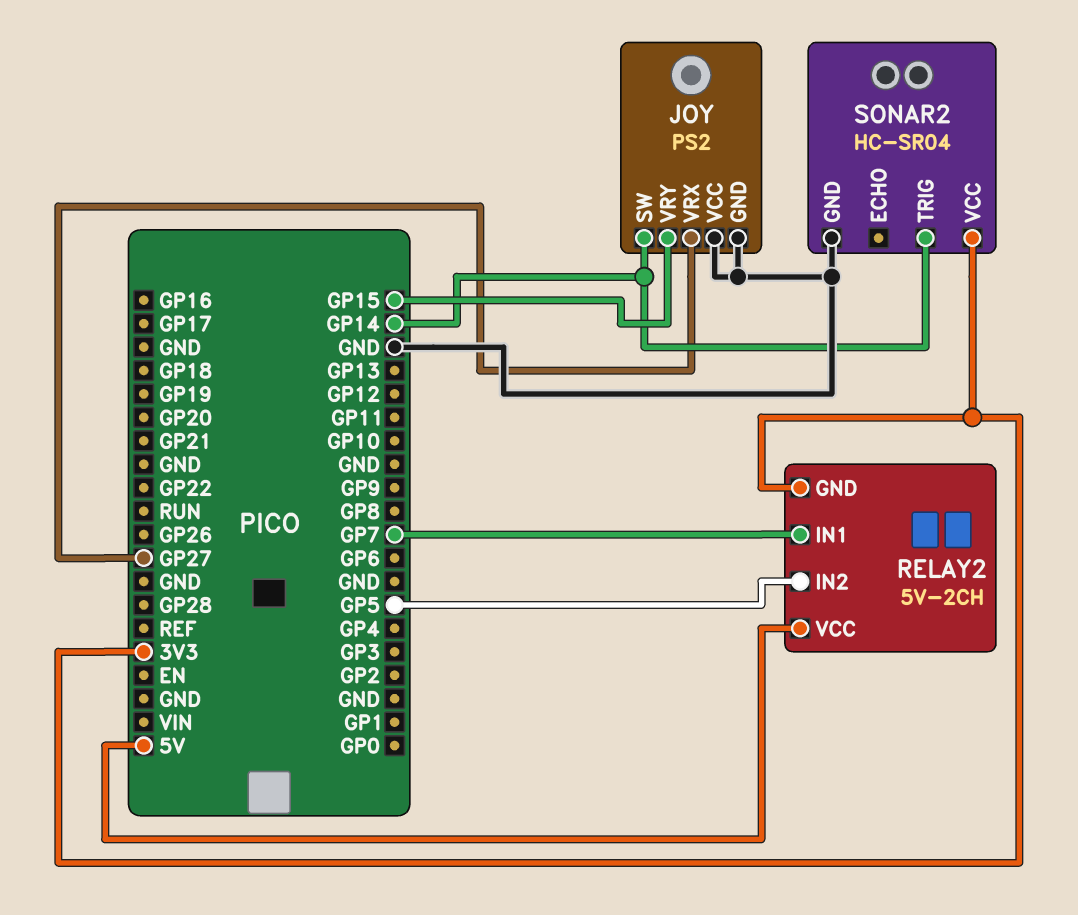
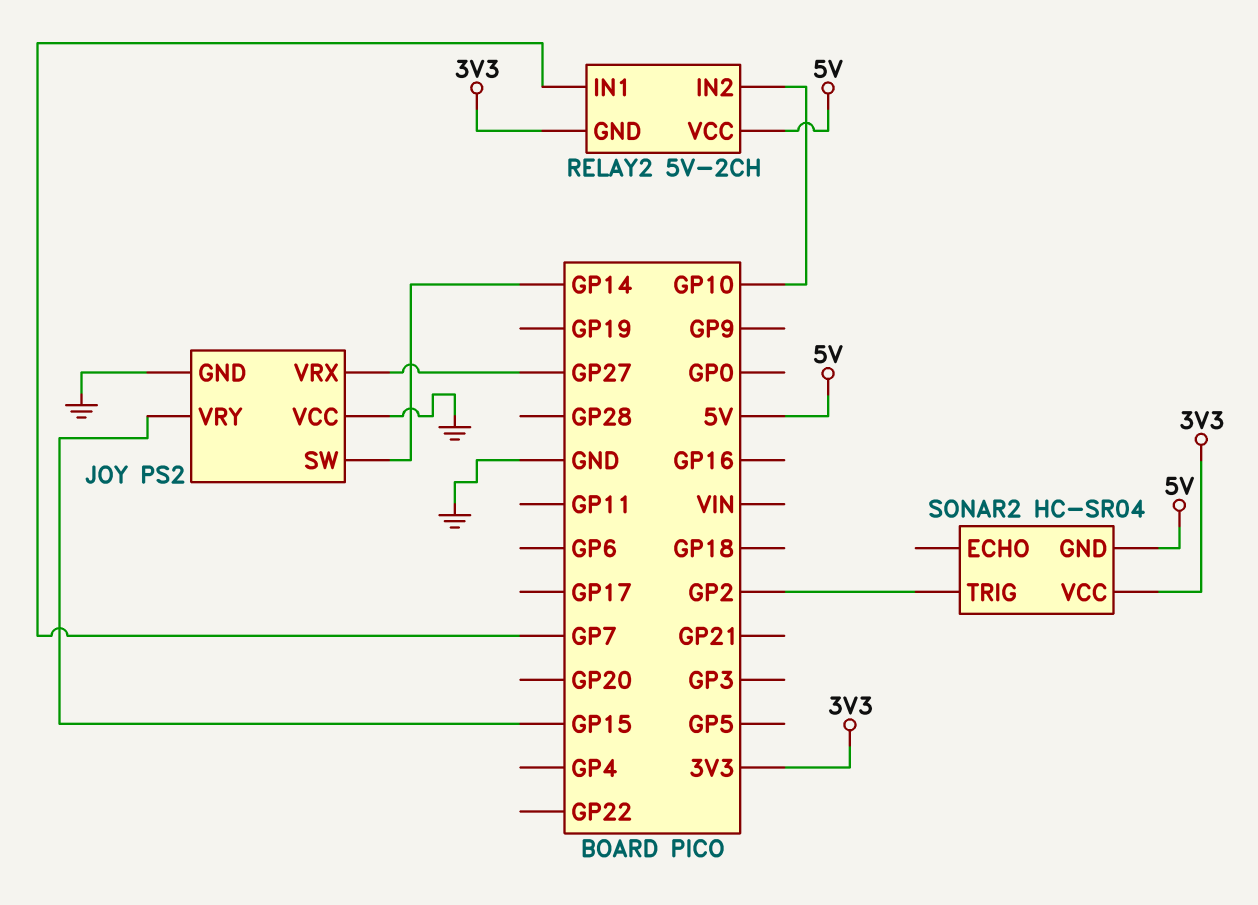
RELAY2 pin IN2: GP5 -> GP10
SONAR2 pin GND: GND -> 5V
SONAR2 pin TRIG: GP14 -> GP2

